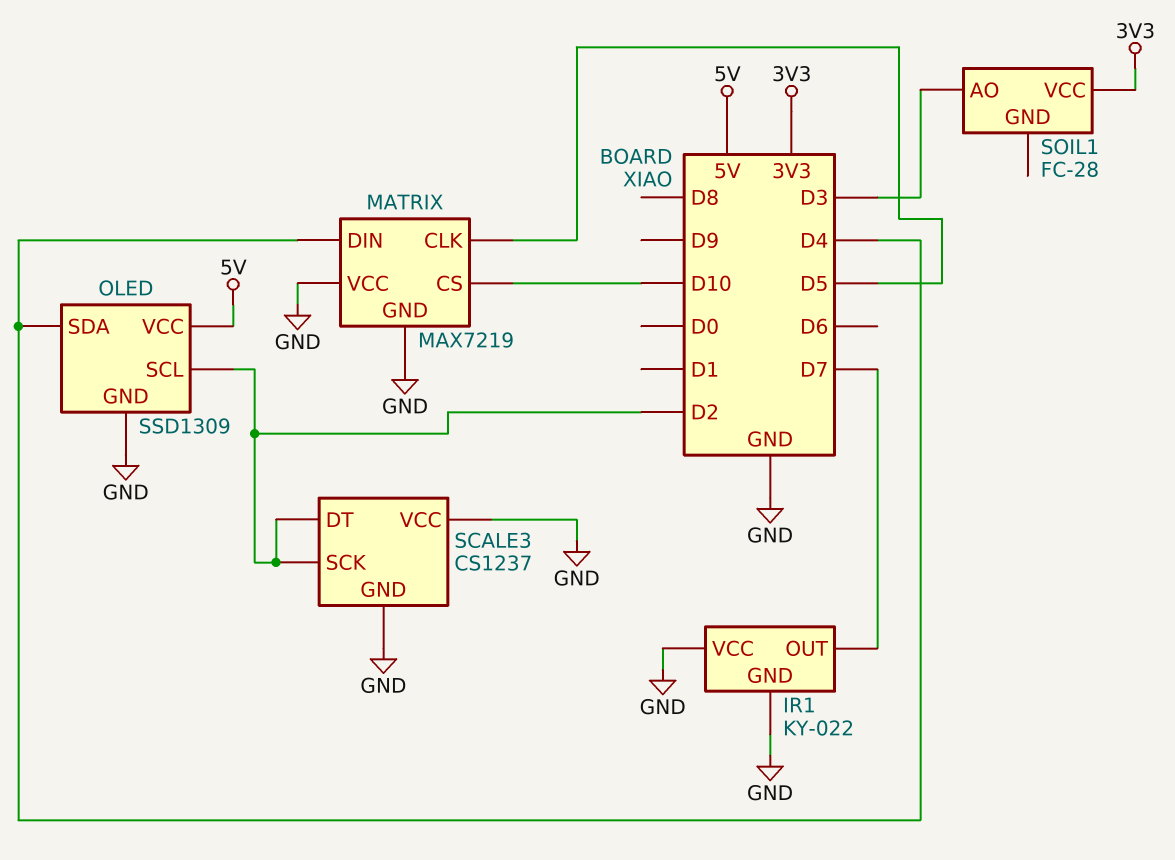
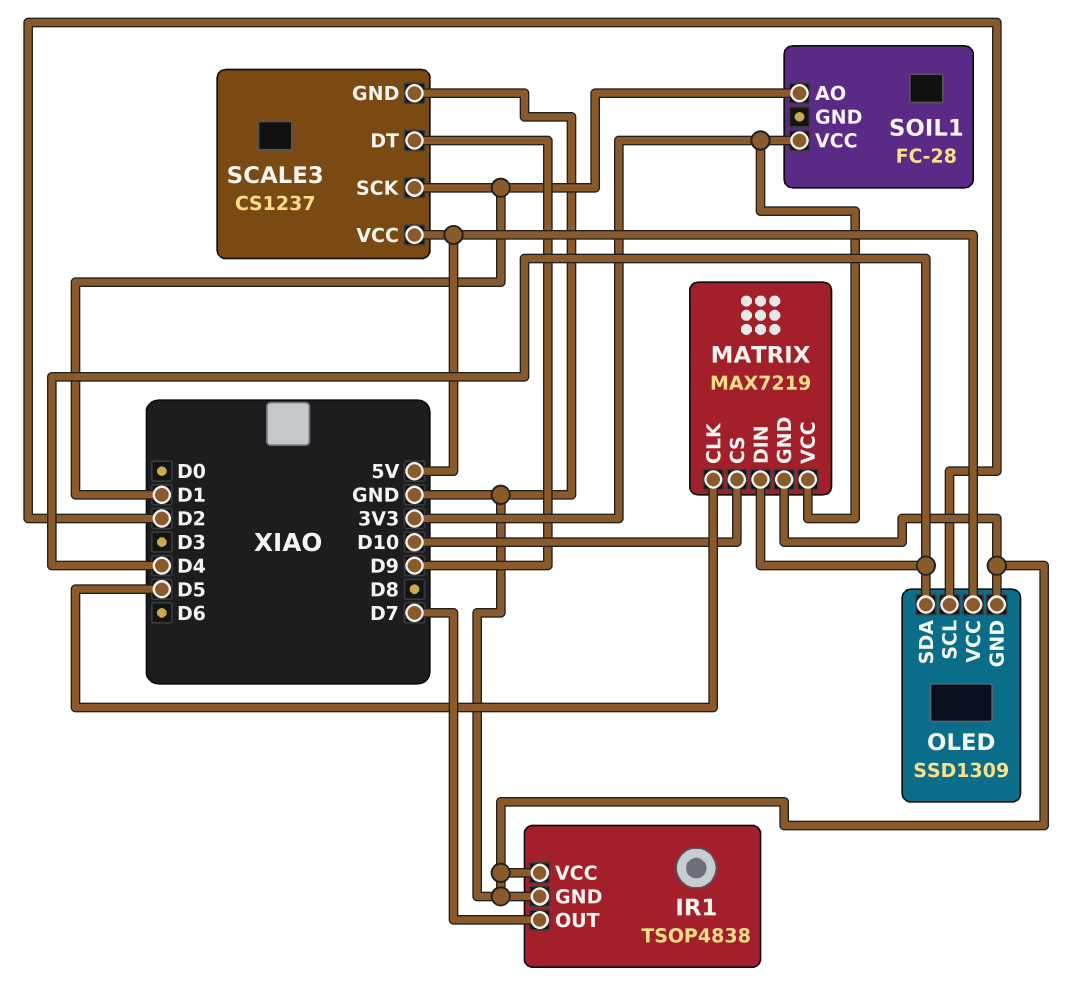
IR1: KY-022 -> TSOP4838
MATRIX pin VCC: GND -> 3V3
SCALE3 pin DT: D2 -> D9
SCALE3 pin SCK: D2 -> D1
SCALE3 pin VCC: GND -> 5V
SOIL1 pin AO: D3 -> D1

